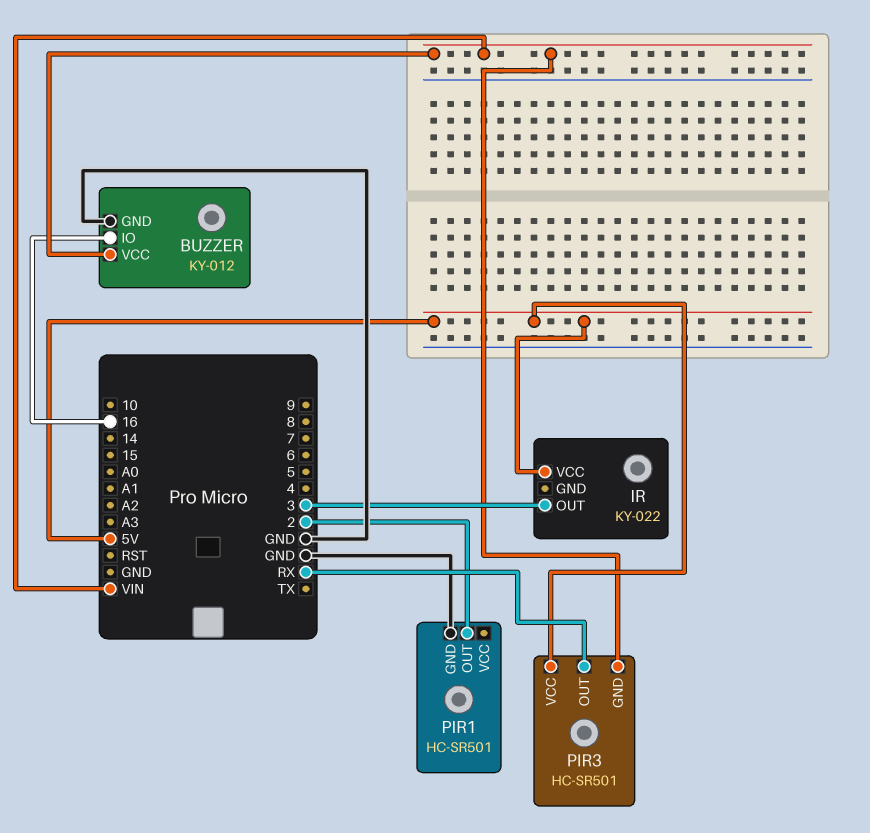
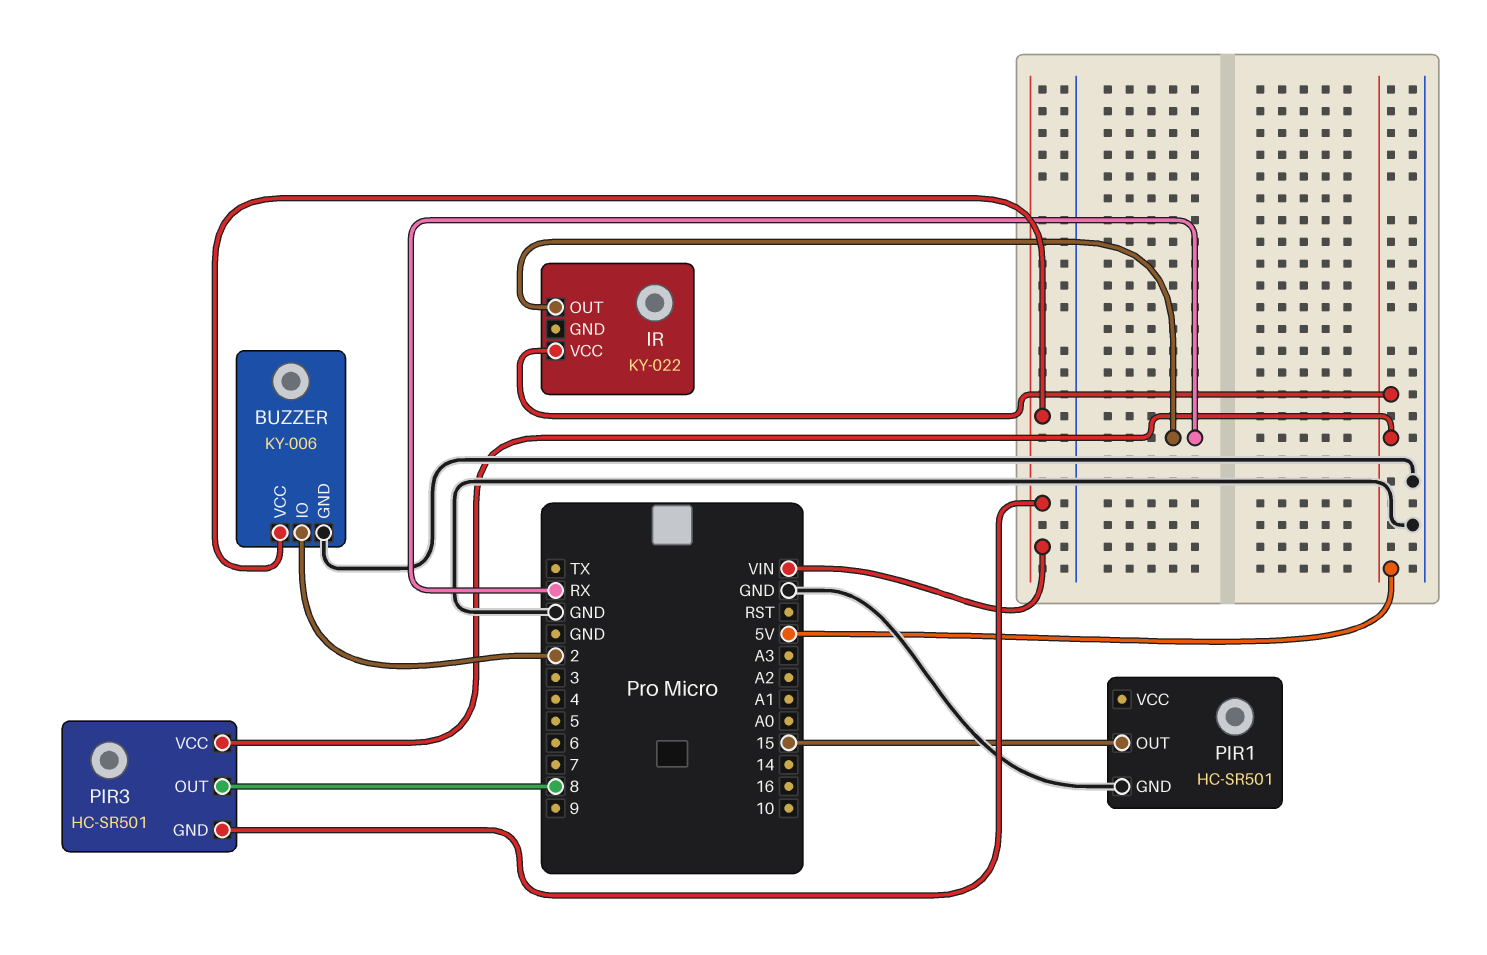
BUZZER: KY-012 -> KY-006
BUZZER pin IO: 16 -> 2
IR pin OUT: 3 -> RX
PIR1 pin OUT: 2 -> 15
PIR3 pin OUT: RX -> 8

